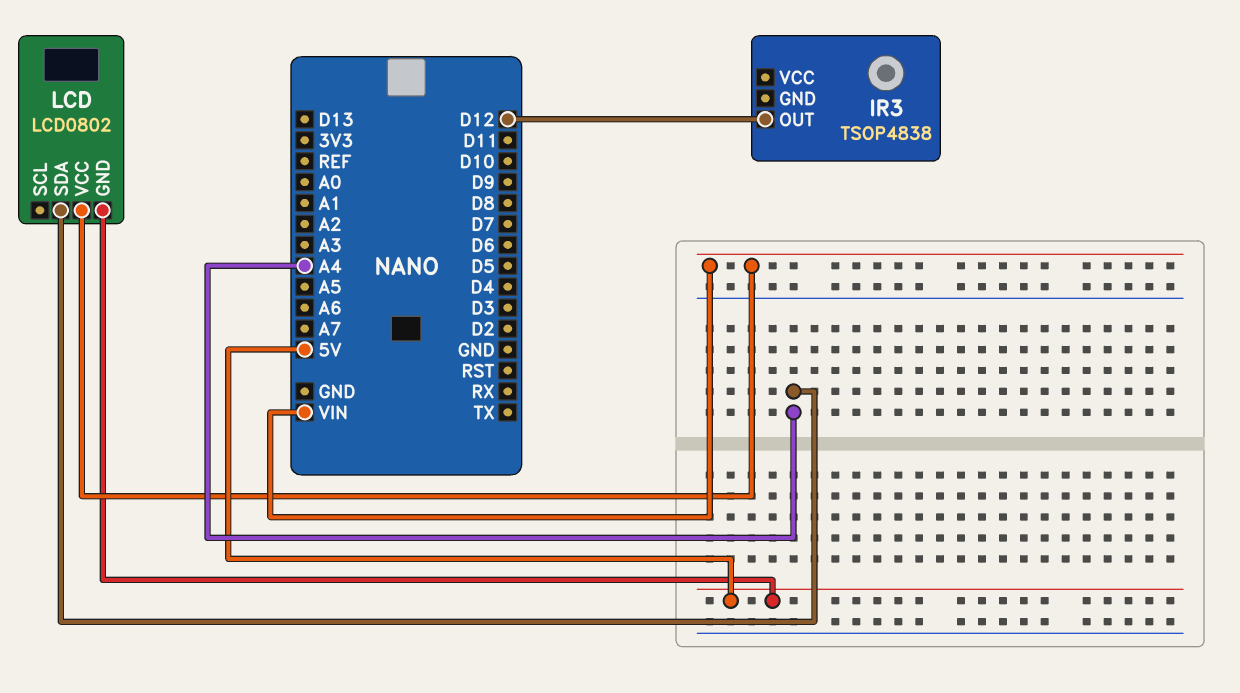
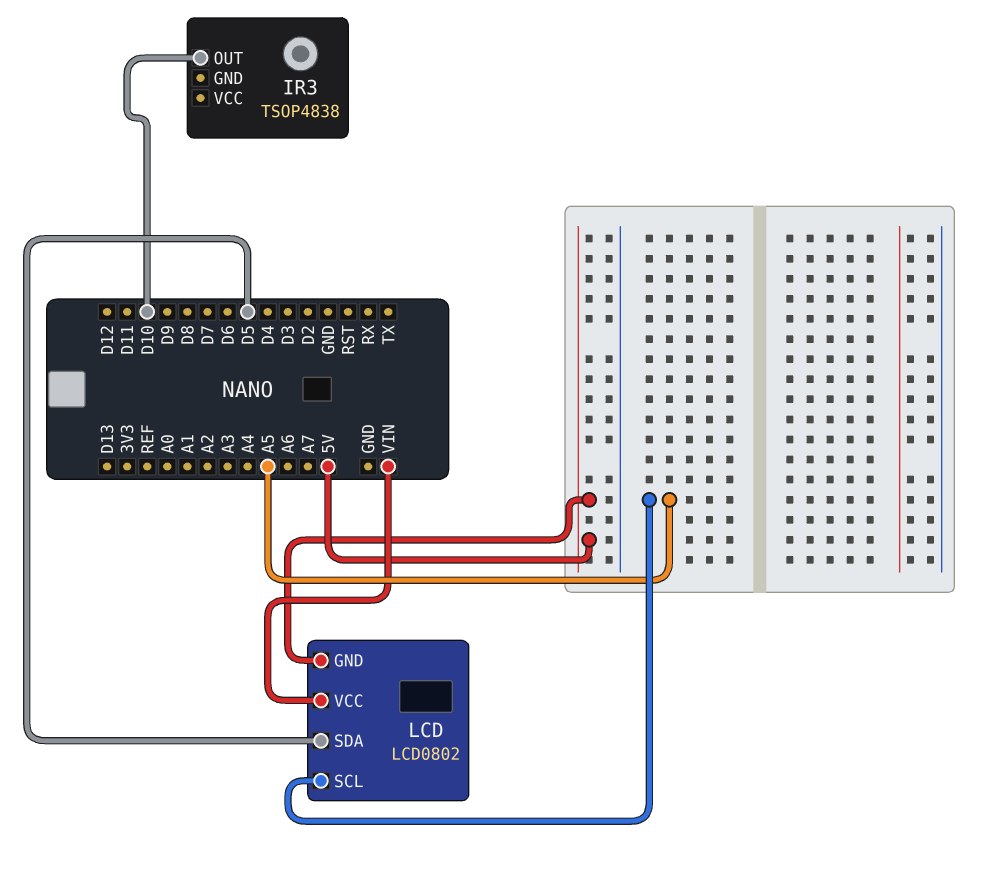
IR3 pin OUT: D12 -> D10
LCD pin SCL: none -> A5
LCD pin SDA: A4 -> D5

